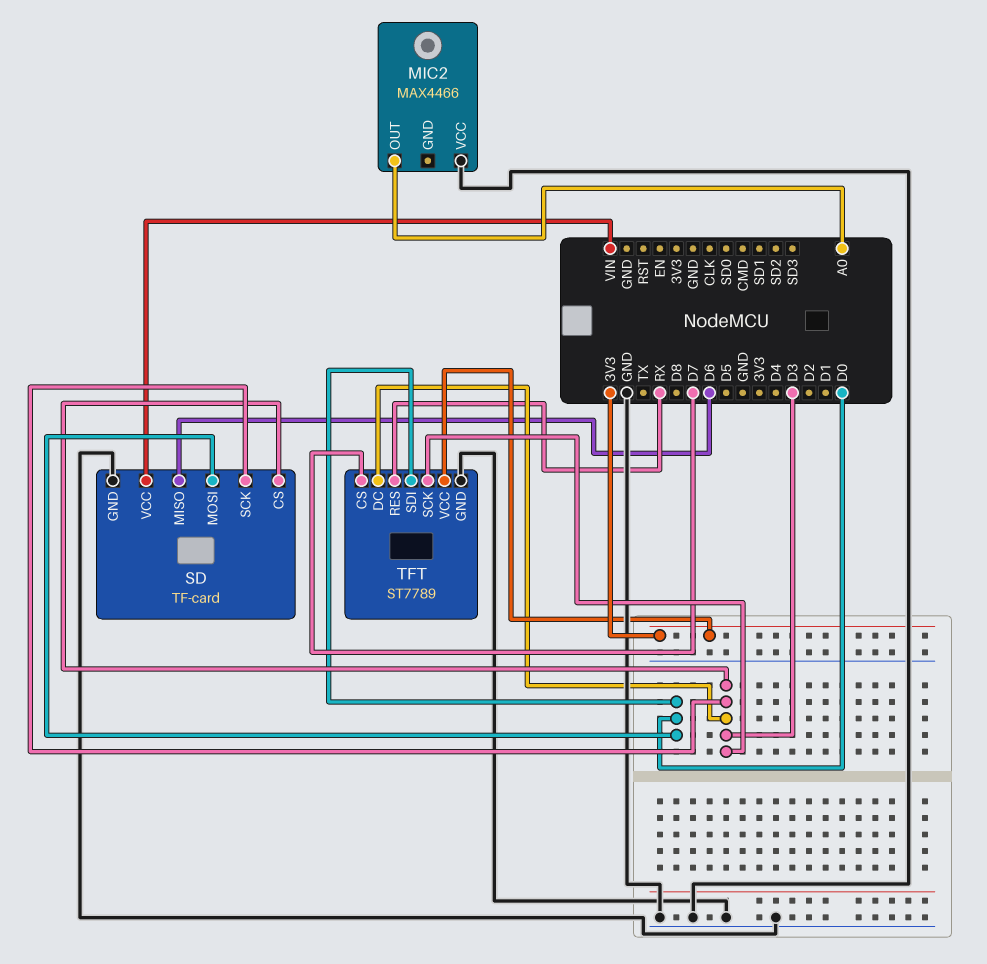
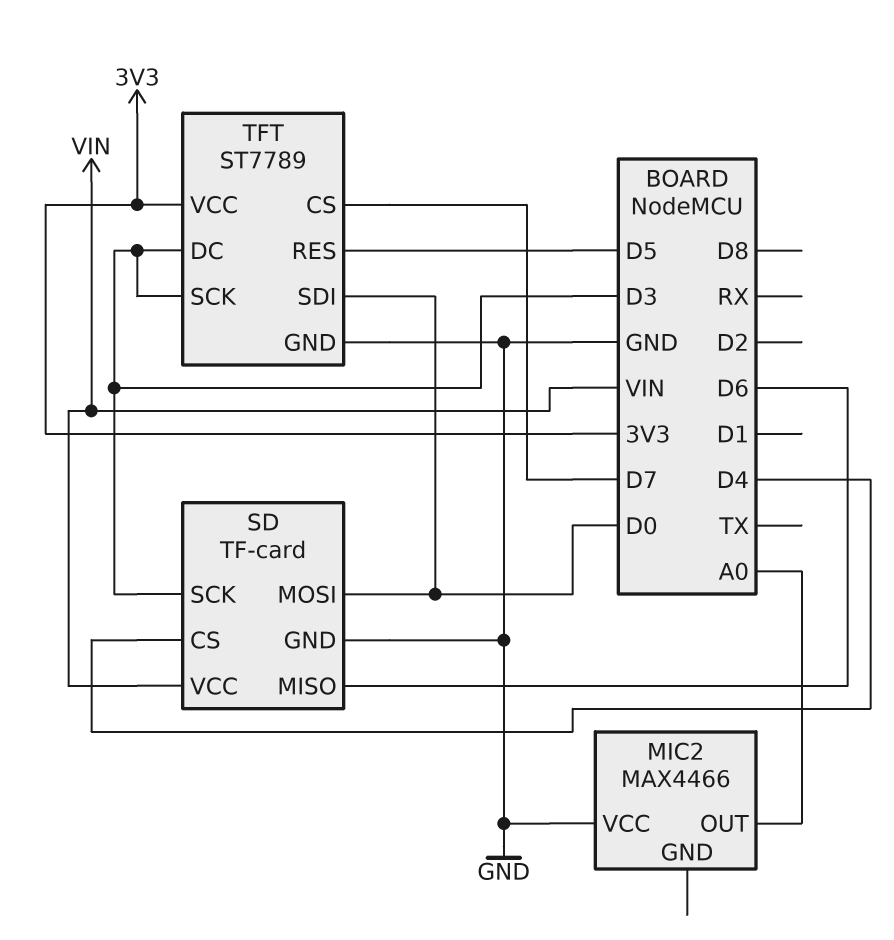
SD pin CS: D3 -> D4
TFT pin RES: RX -> D5

